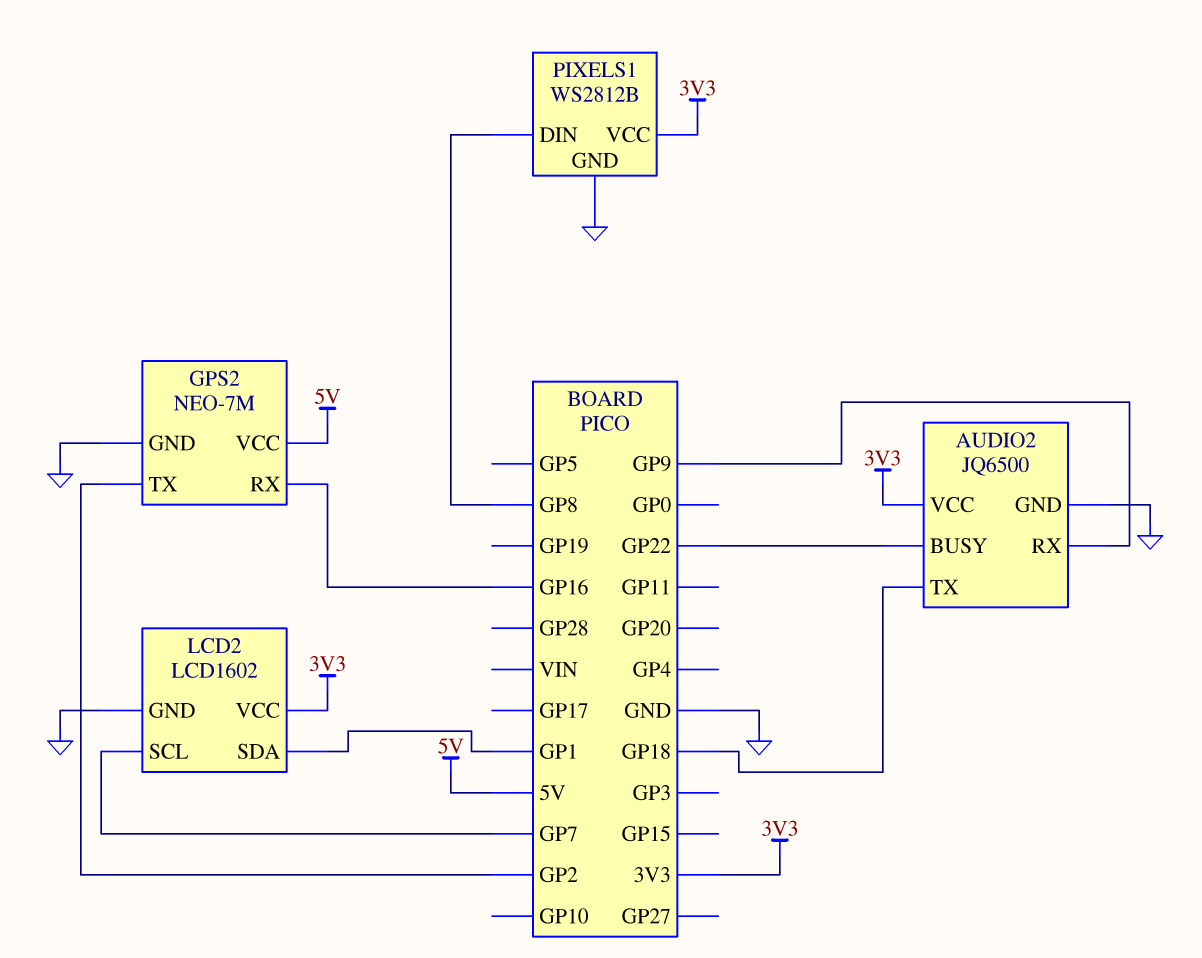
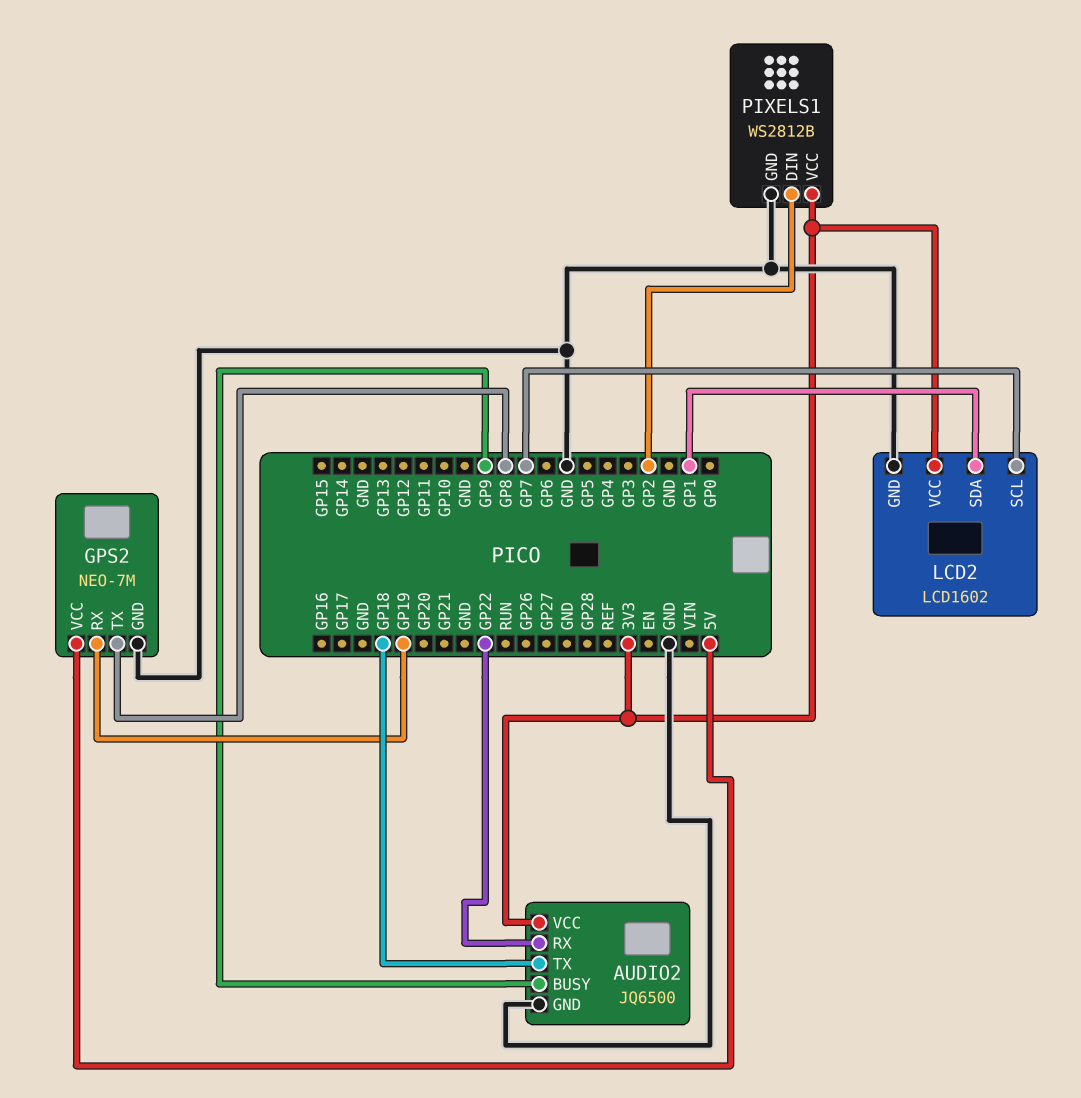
AUDIO2 pin BUSY: GP22 -> GP9
AUDIO2 pin RX: GP9 -> GP22
GPS2 pin RX: GP16 -> GP19
GPS2 pin TX: GP2 -> GP8
PIXELS1 pin DIN: GP8 -> GP2

